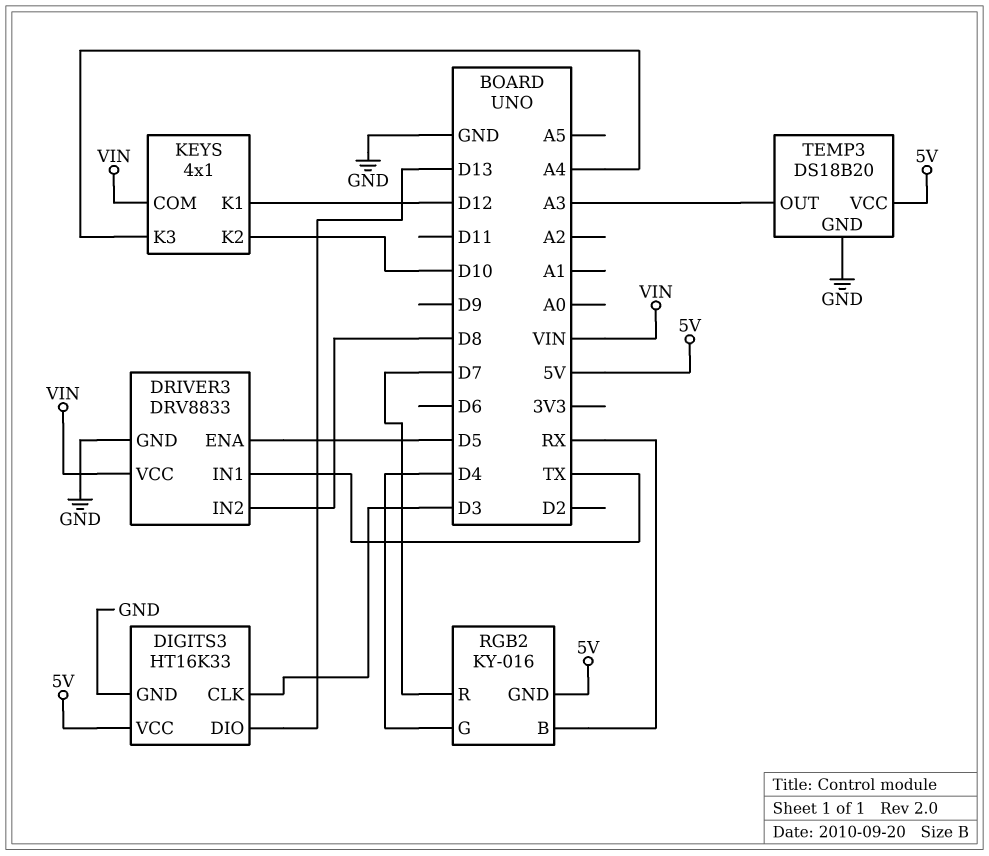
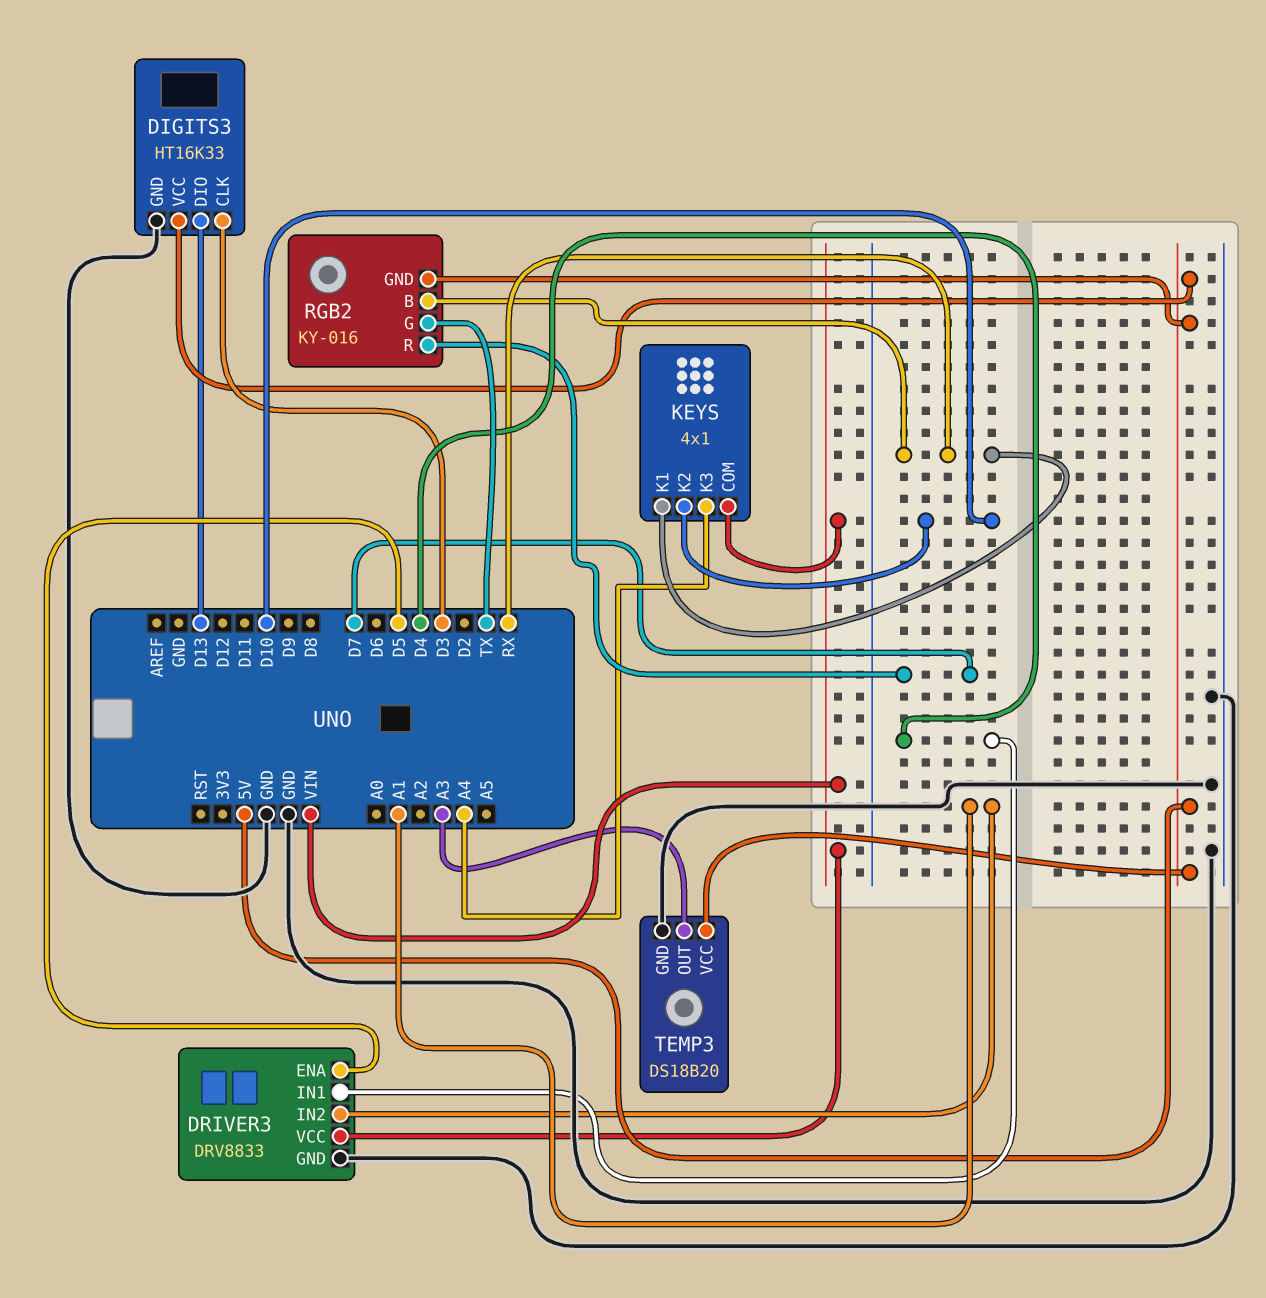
DRIVER3 pin IN1: TX -> D4
DRIVER3 pin IN2: D8 -> A1
KEYS pin K1: D12 -> RX
RGB2 pin G: D4 -> TX

